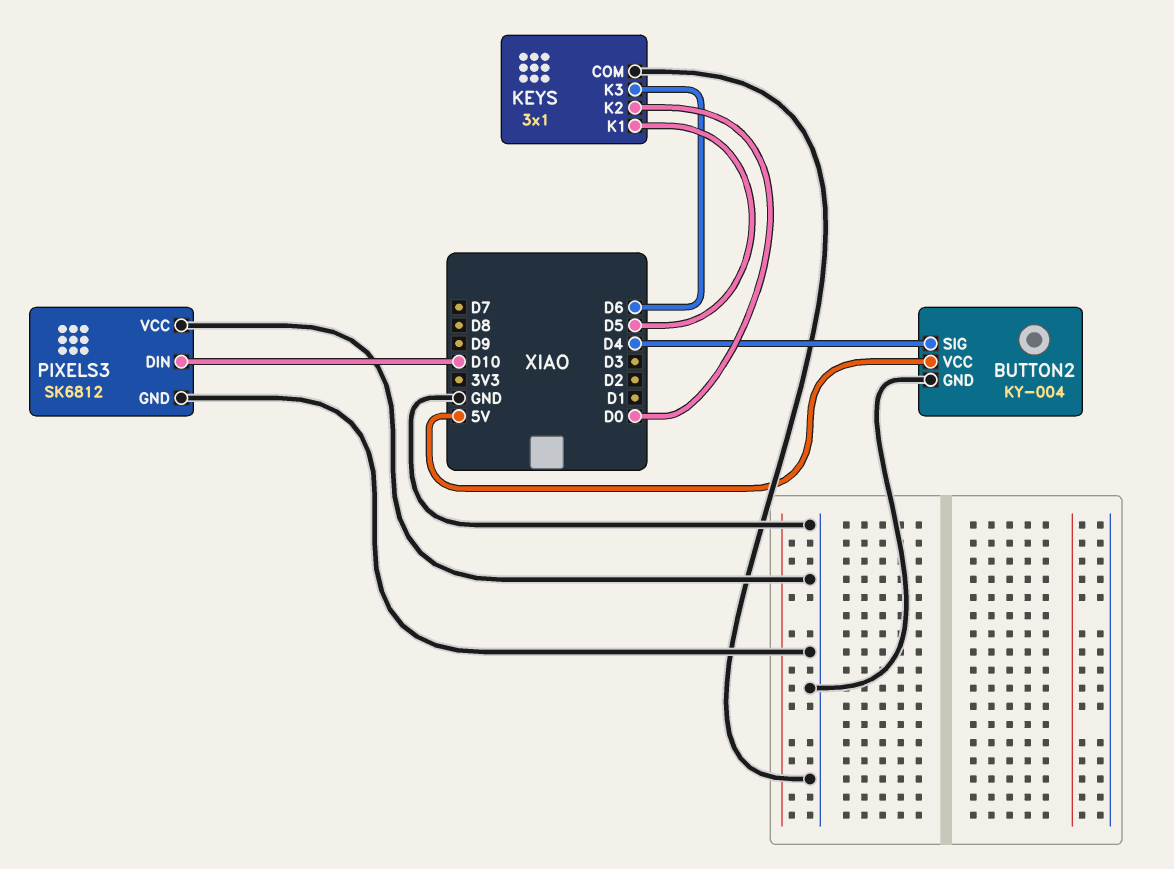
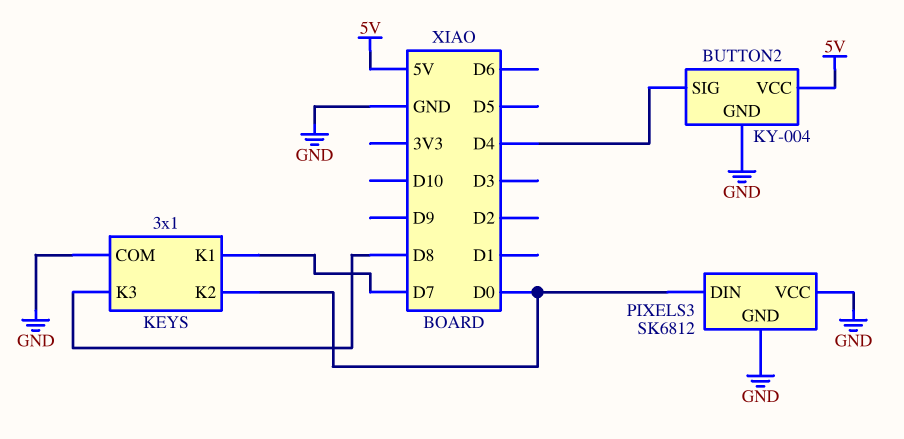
KEYS pin K1: D5 -> D7
KEYS pin K3: D6 -> D8
PIXELS3 pin DIN: D10 -> D0

